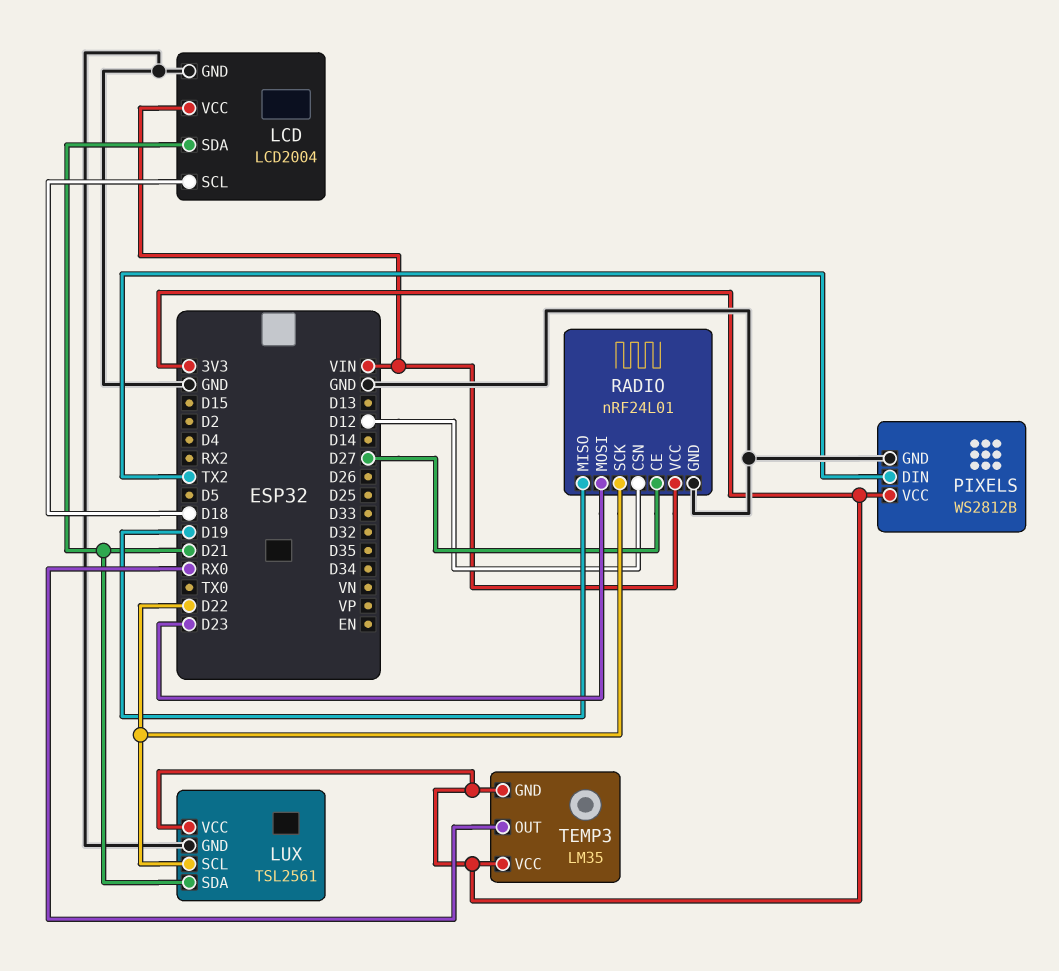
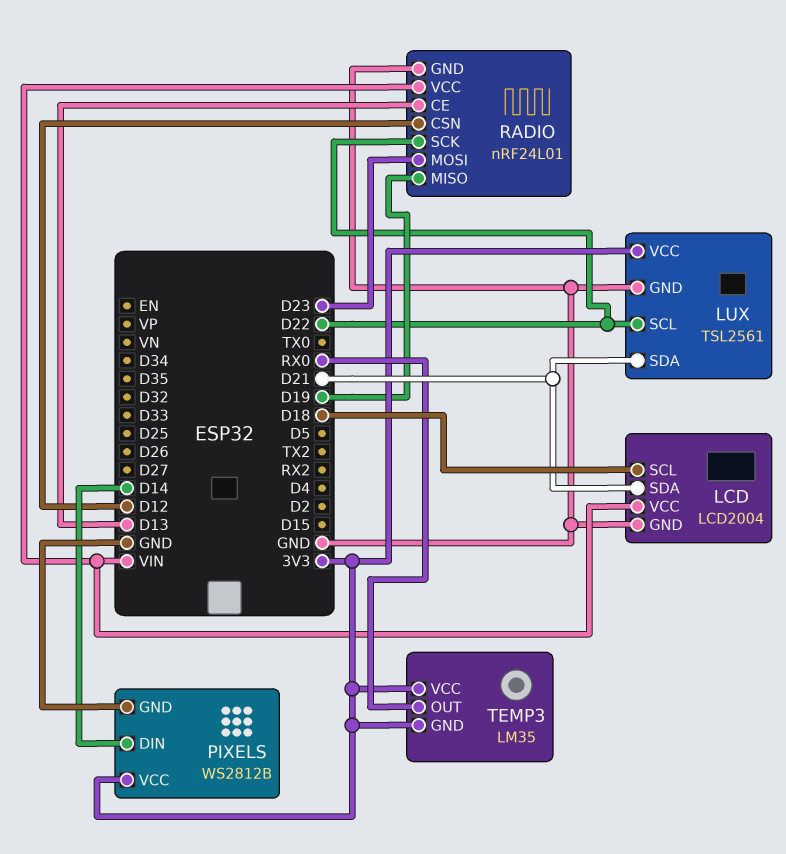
PIXELS pin DIN: TX2 -> D14
RADIO pin CE: D27 -> D13

